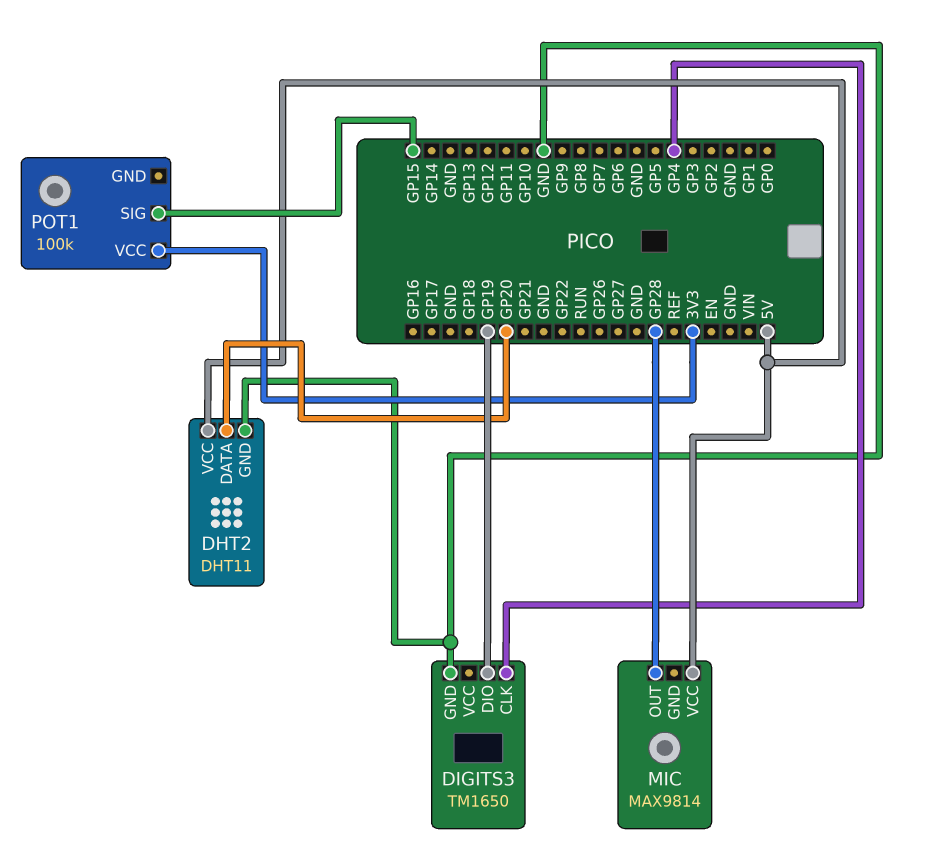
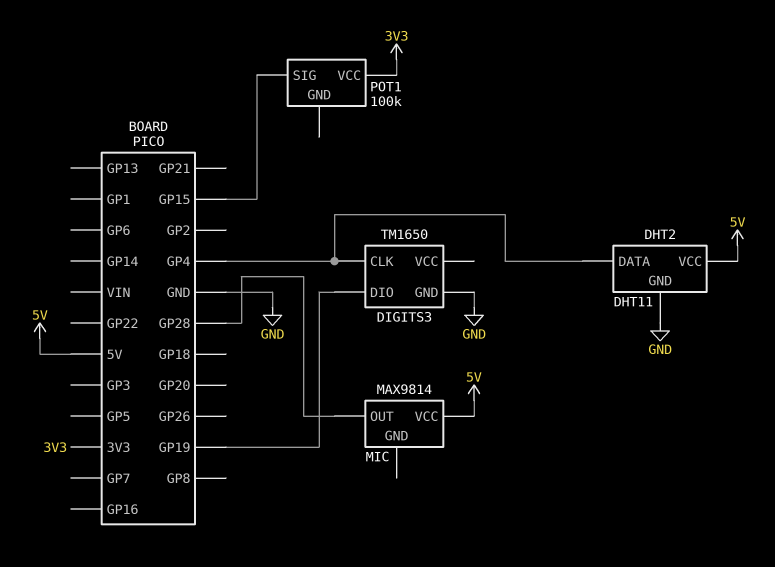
DHT2 pin DATA: GP20 -> GP4

